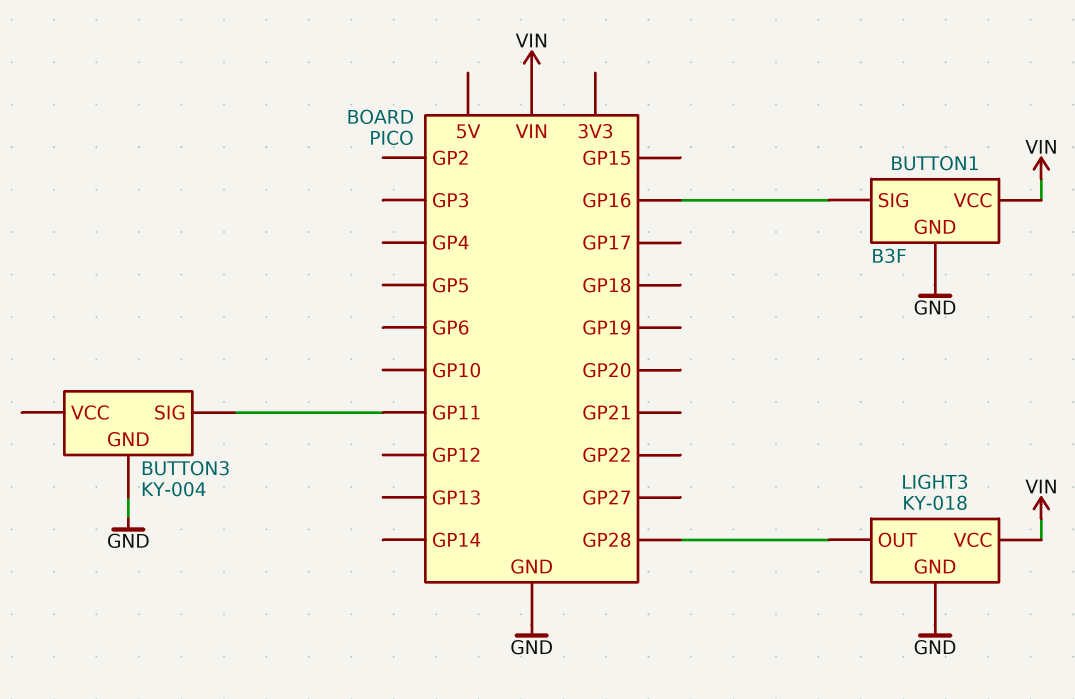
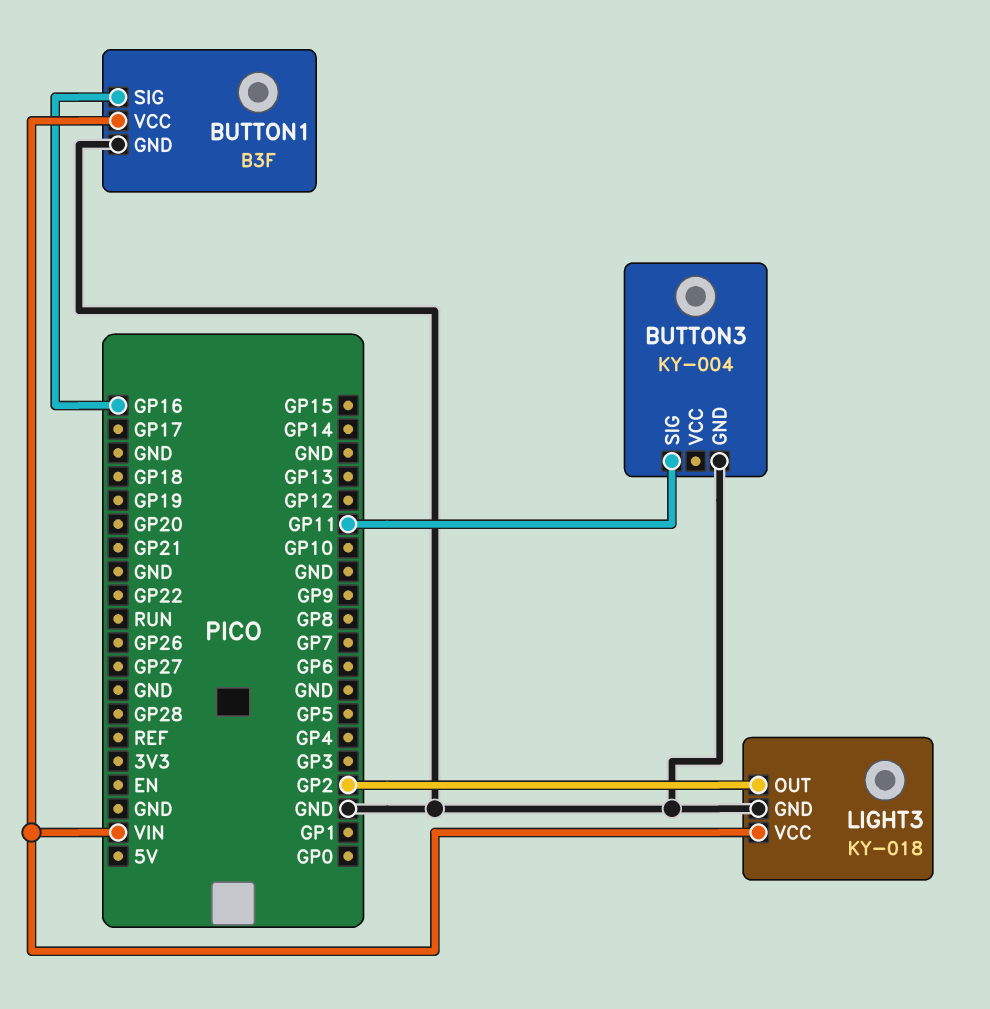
LIGHT3 pin OUT: GP28 -> GP2

